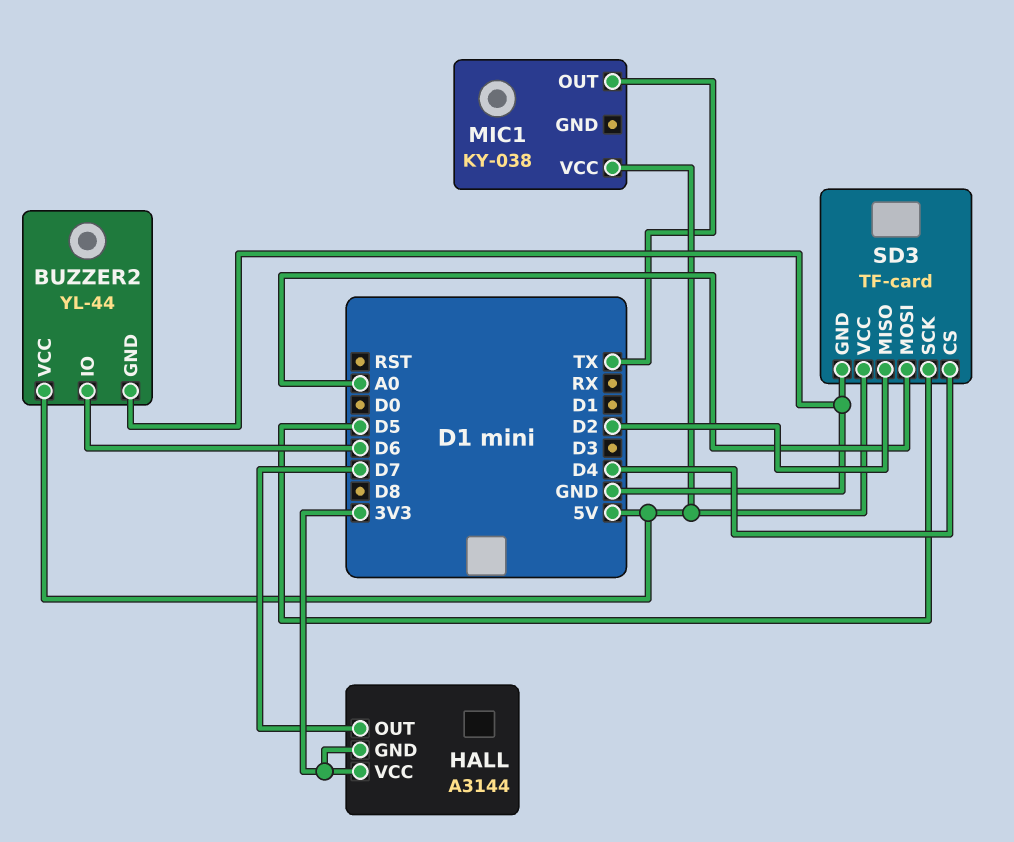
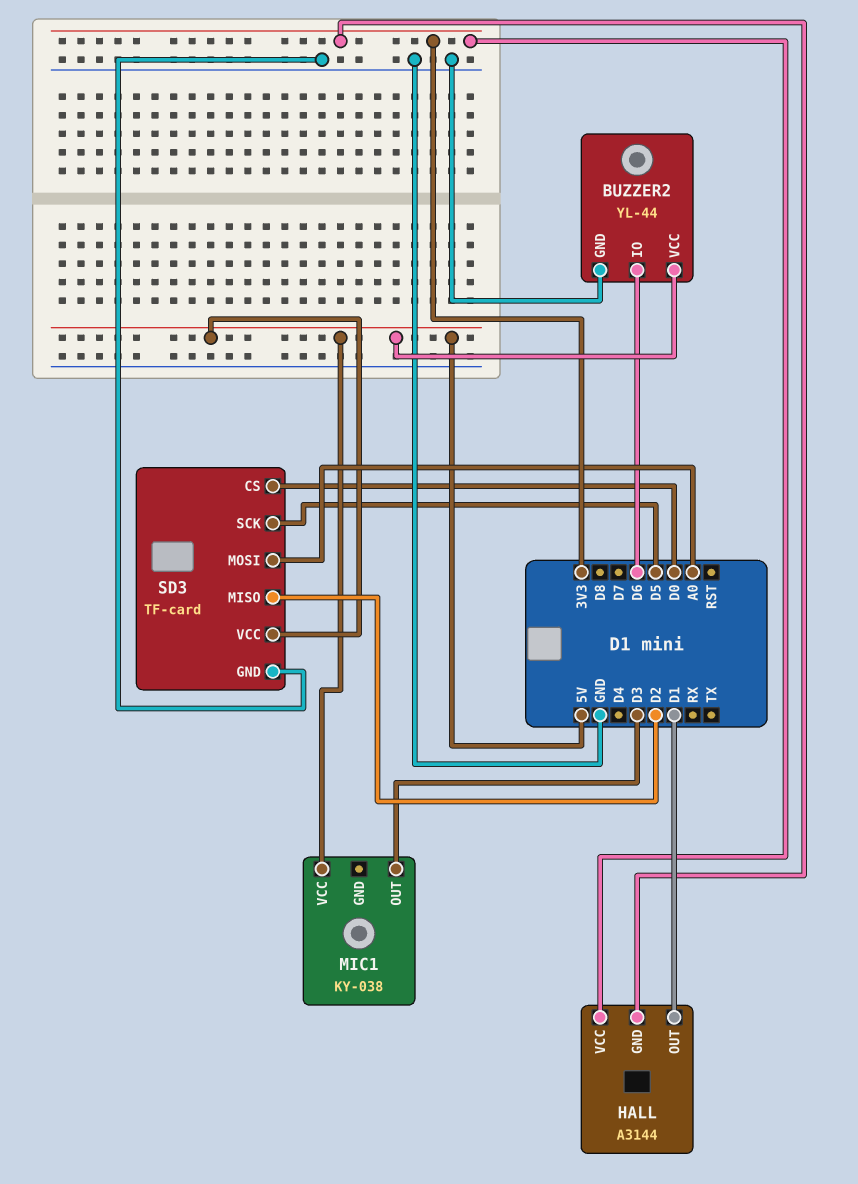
HALL pin OUT: D7 -> D1
MIC1 pin OUT: TX -> D3
SD3 pin CS: D4 -> D0

